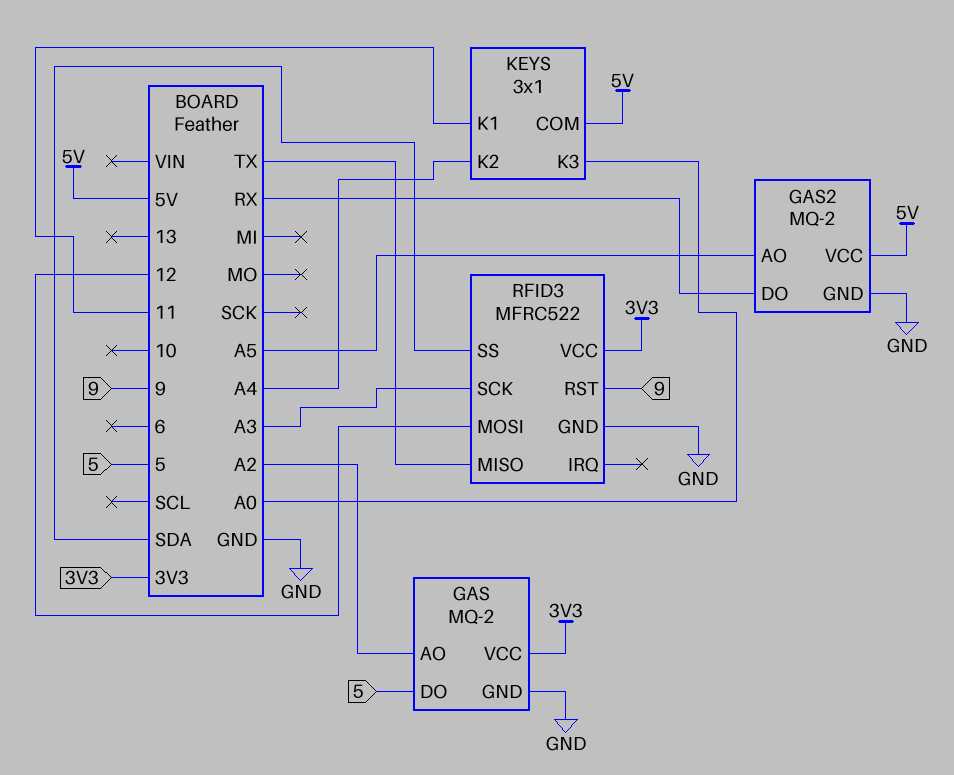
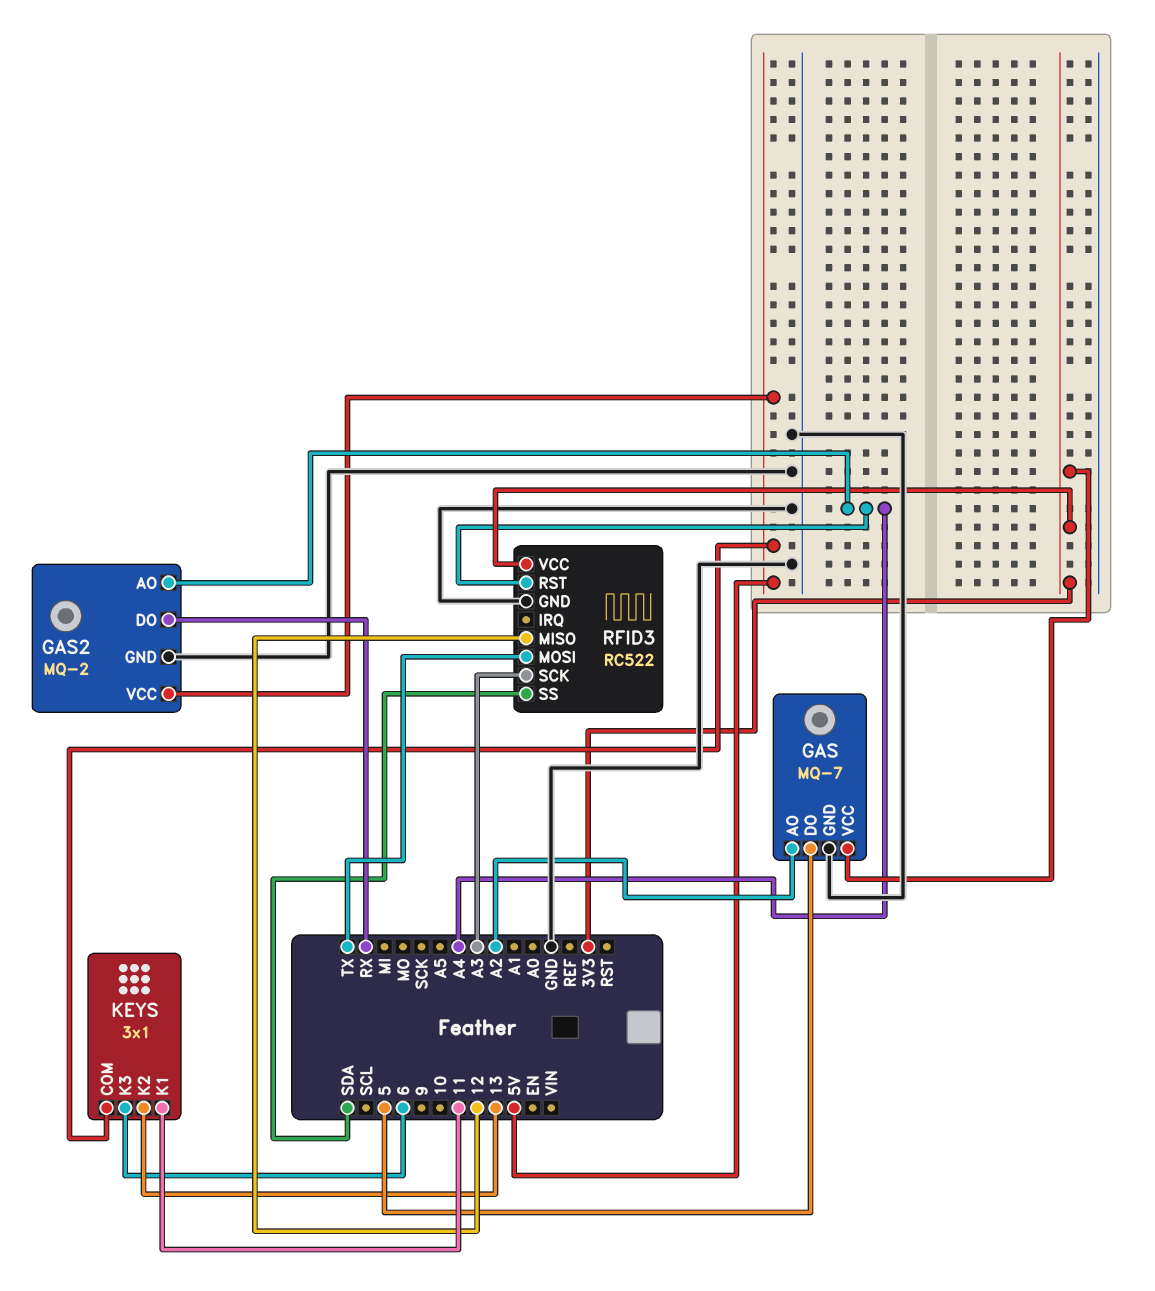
GAS: MQ-2 -> MQ-7
GAS2 pin AO: A5 -> A4
KEYS pin K2: A4 -> 13
KEYS pin K3: A0 -> 6
RFID3: MFRC522 -> RC522
RFID3 pin MISO: TX -> 12
RFID3 pin MOSI: 12 -> TX
RFID3 pin RST: 9 -> A4

